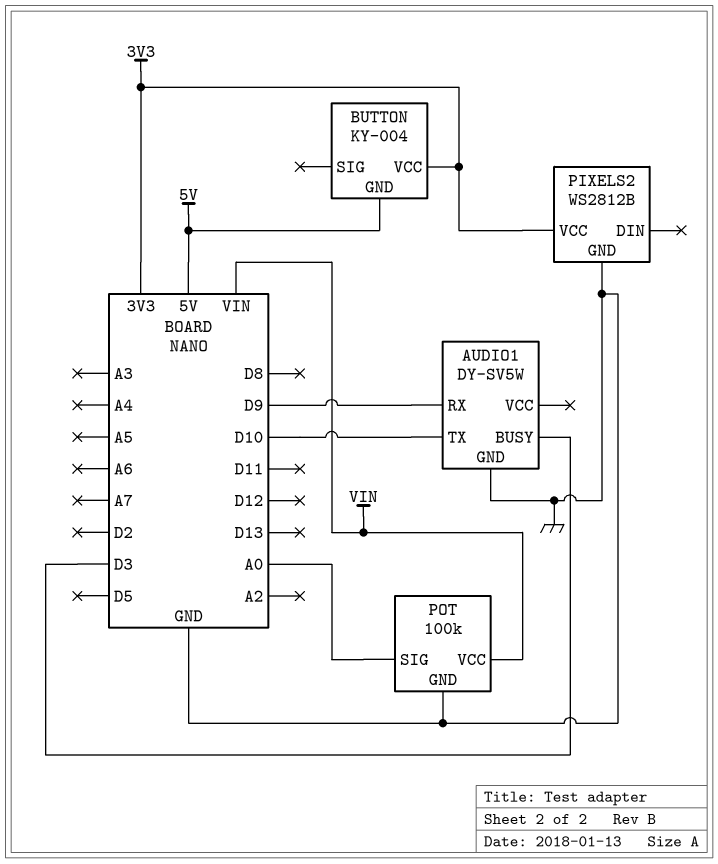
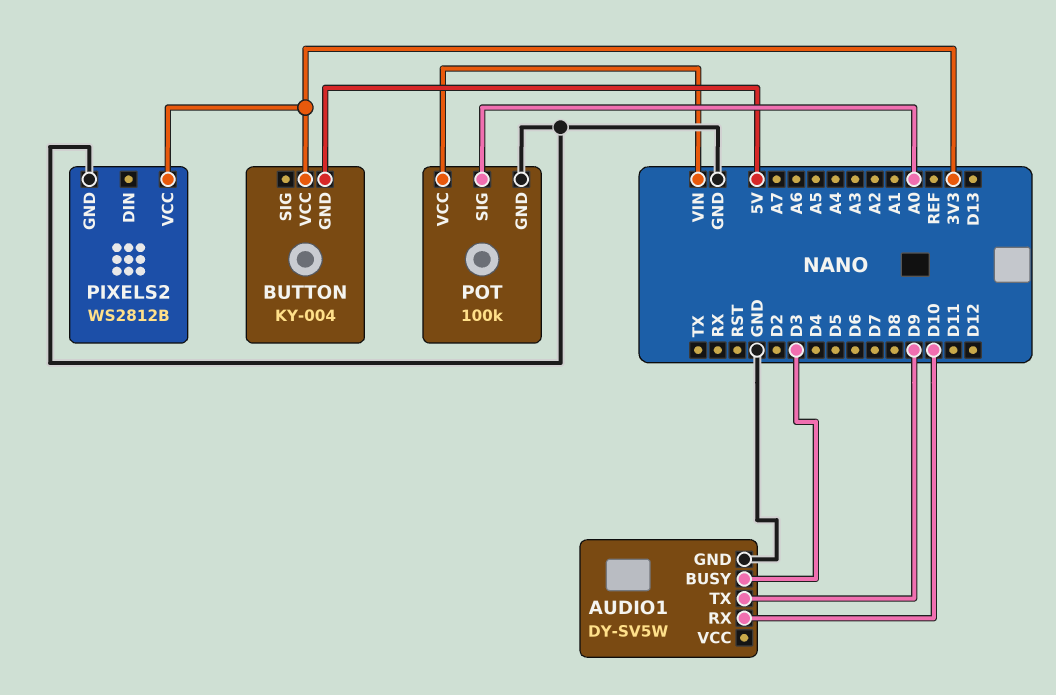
AUDIO1 pin RX: D9 -> D10
AUDIO1 pin TX: D10 -> D9

